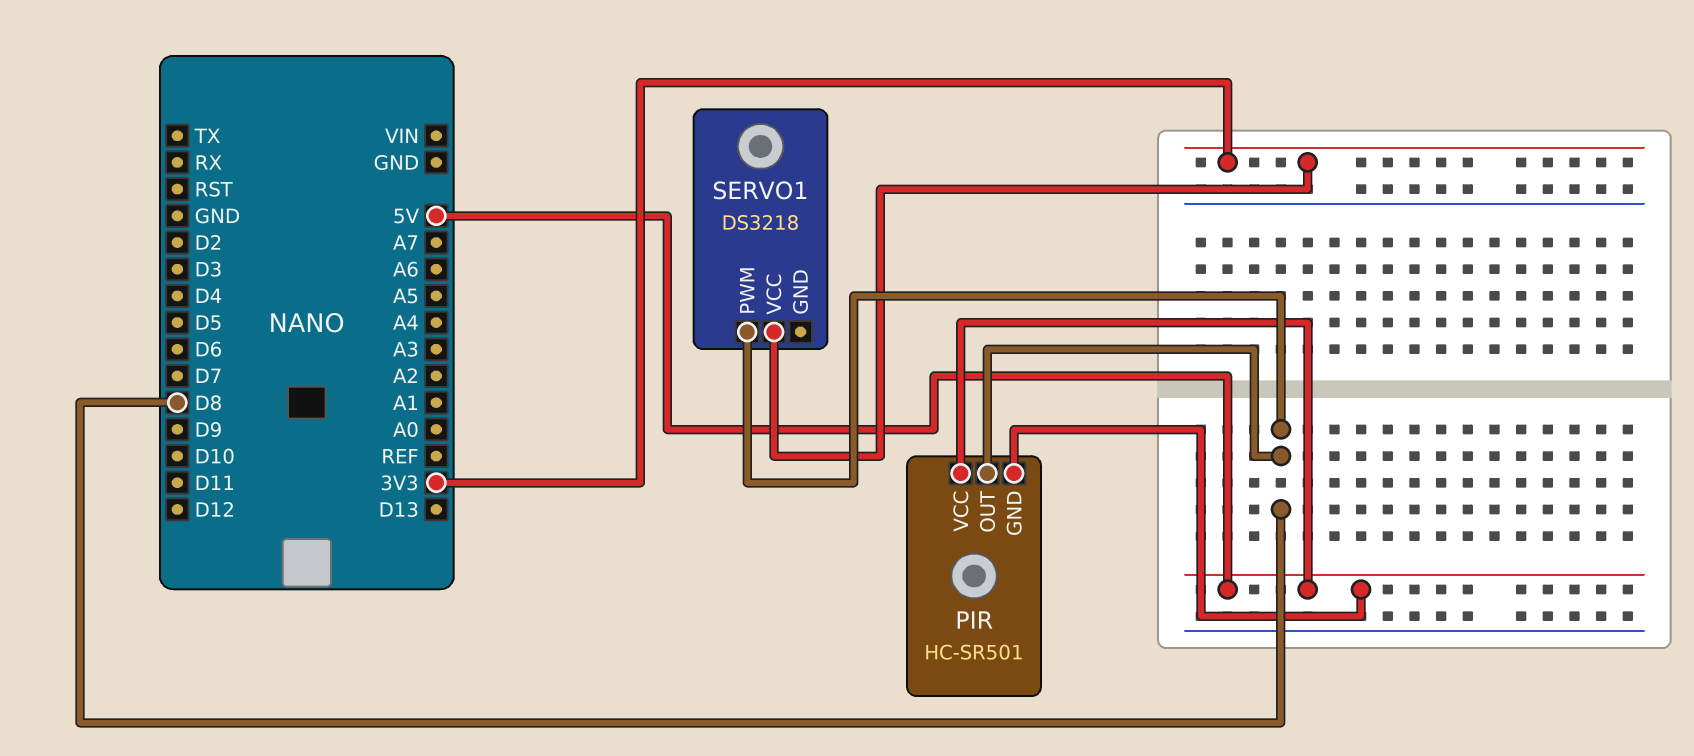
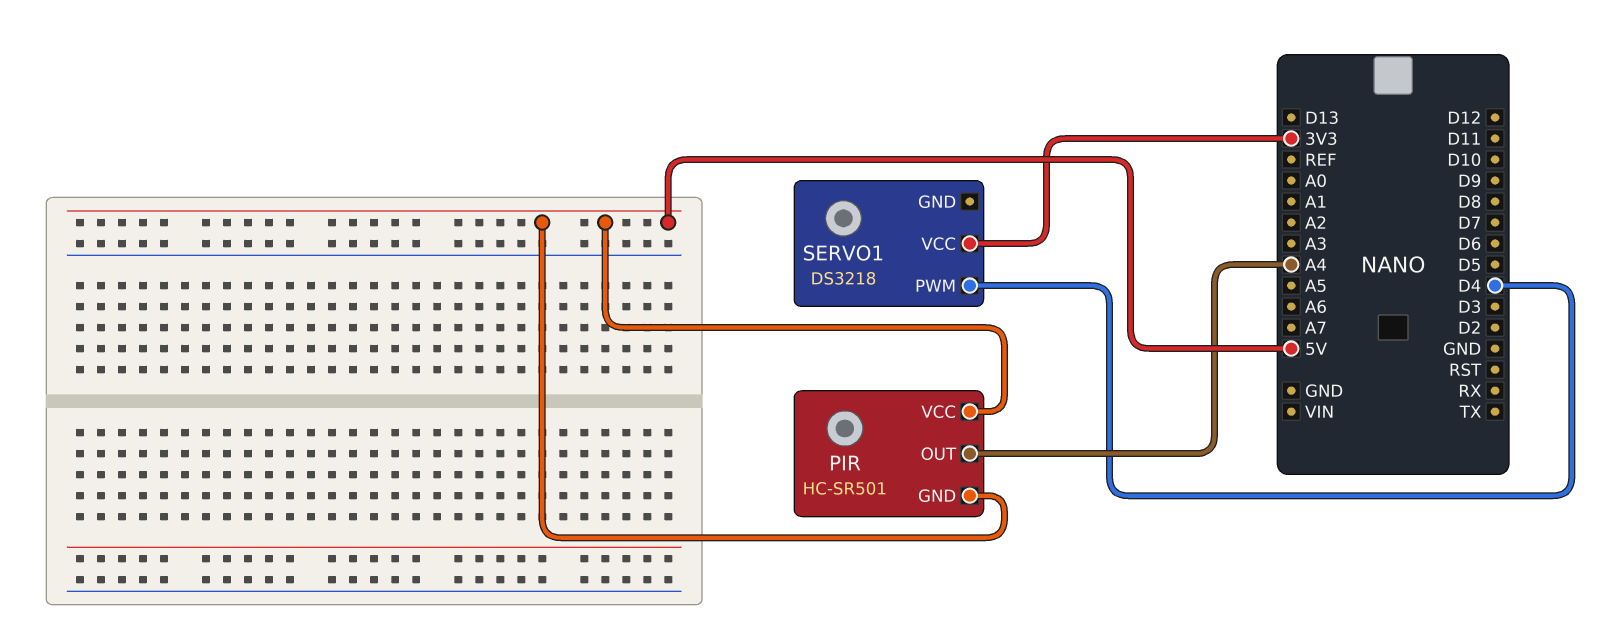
PIR pin OUT: D8 -> A4
SERVO1 pin PWM: D8 -> D4

